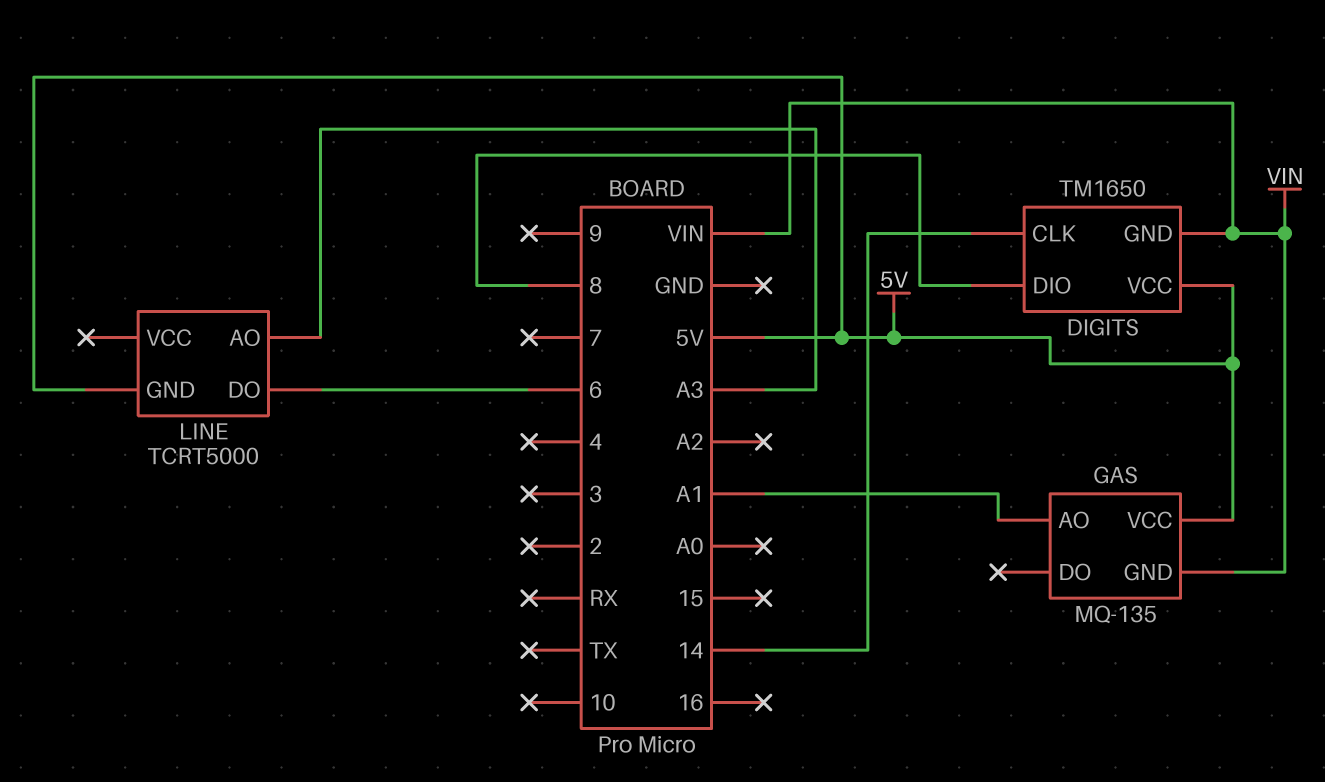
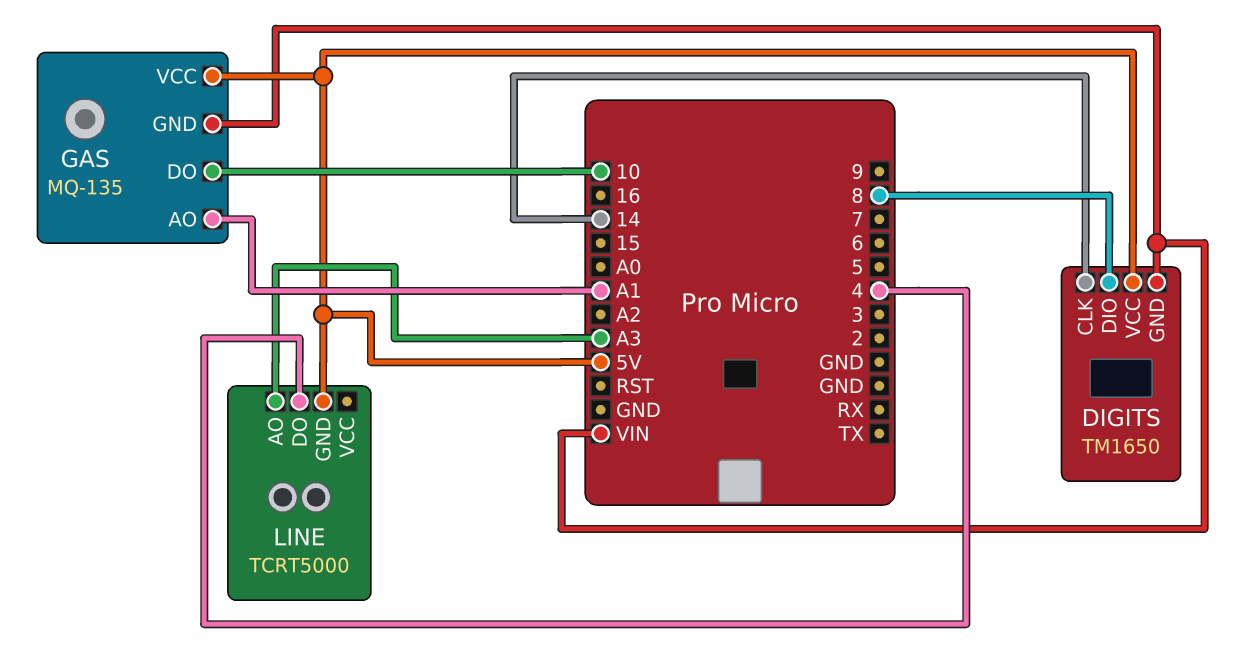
GAS pin DO: none -> 10
LINE pin DO: 6 -> 4

